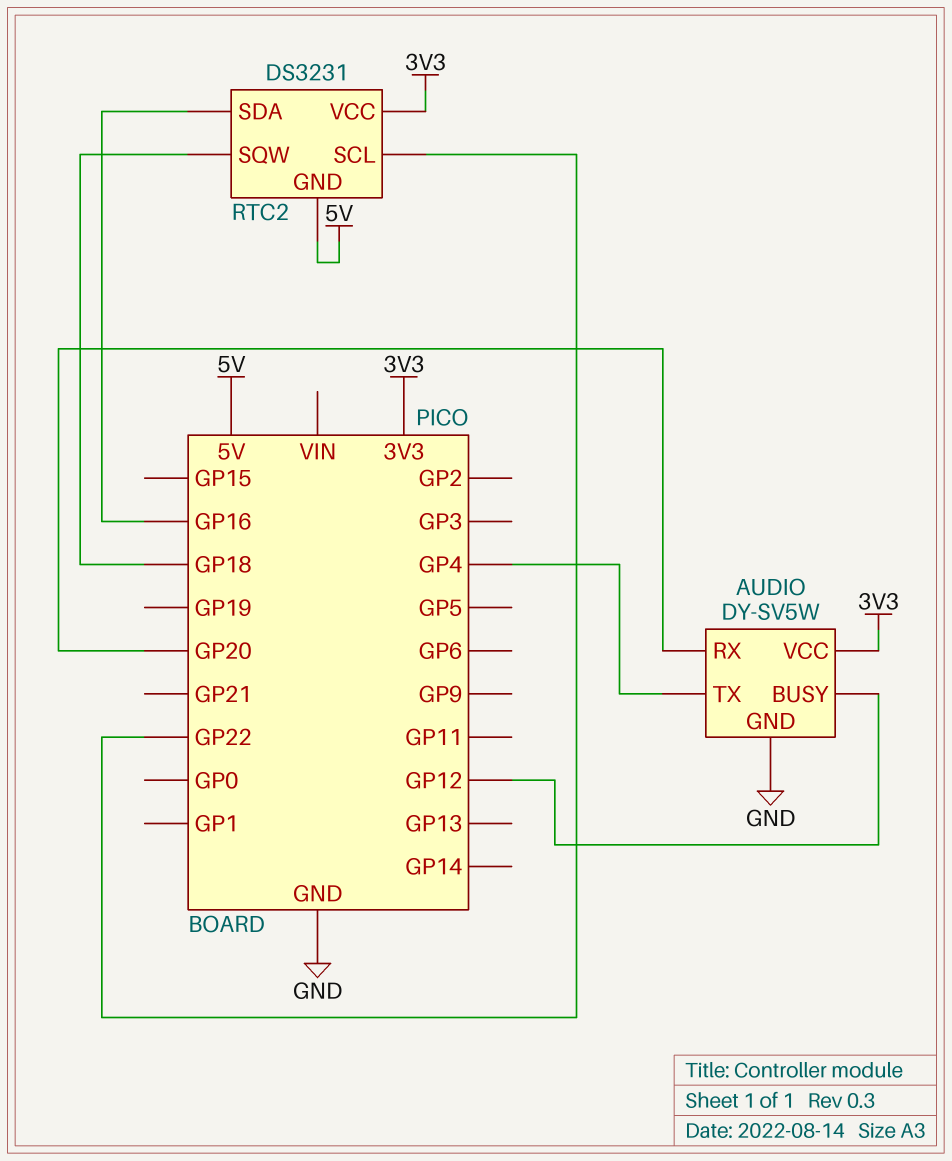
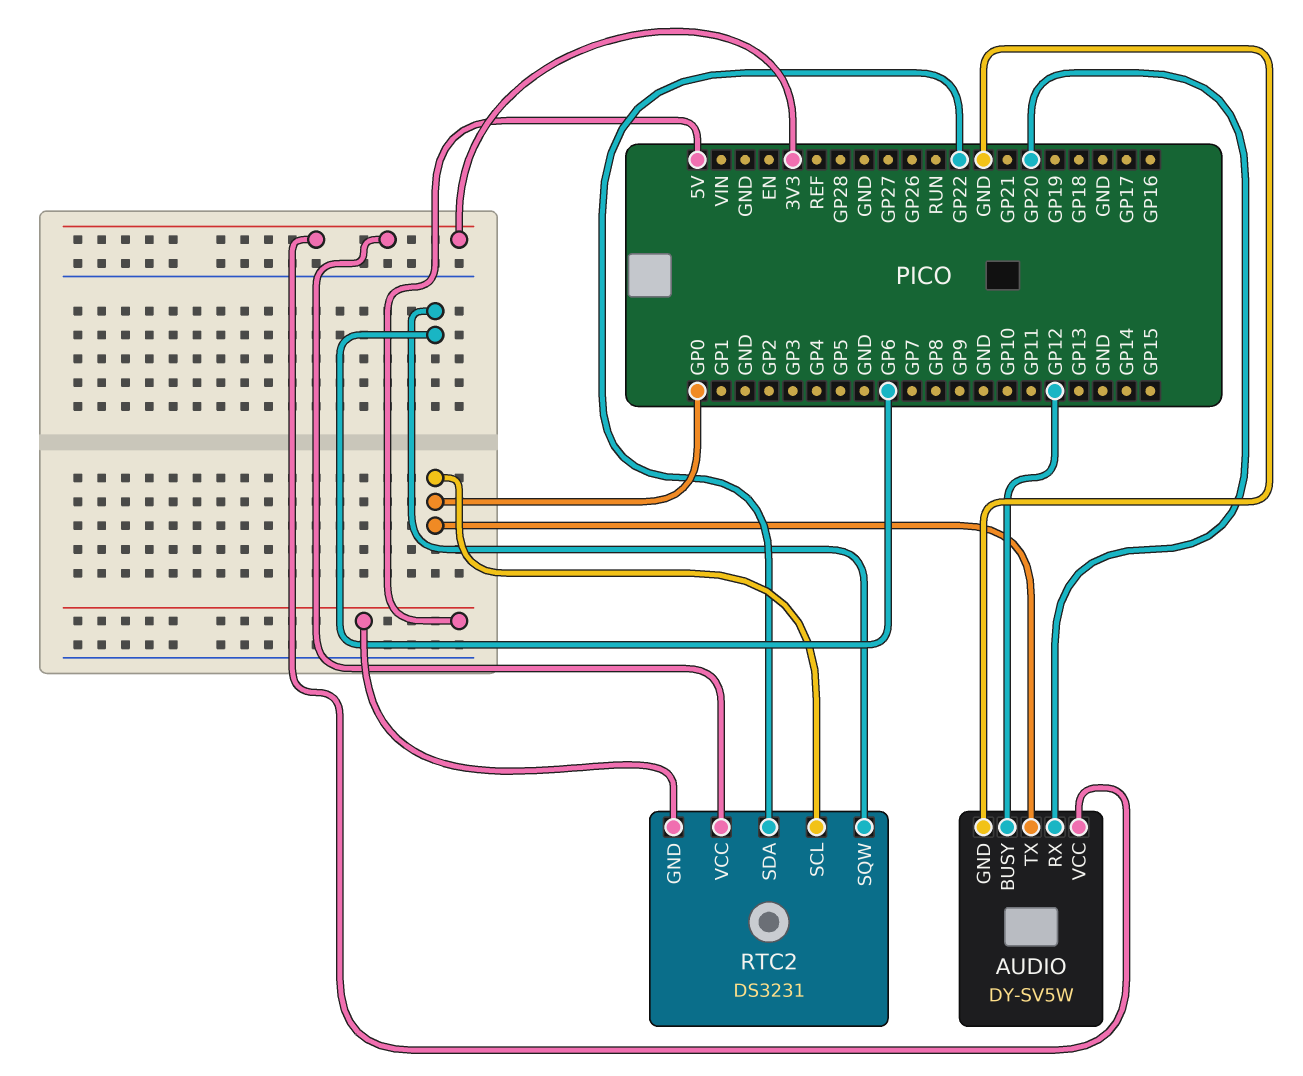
AUDIO pin TX: GP4 -> GP0
RTC2 pin SCL: GP22 -> GP0
RTC2 pin SDA: GP16 -> GP22
RTC2 pin SQW: GP18 -> GP6

